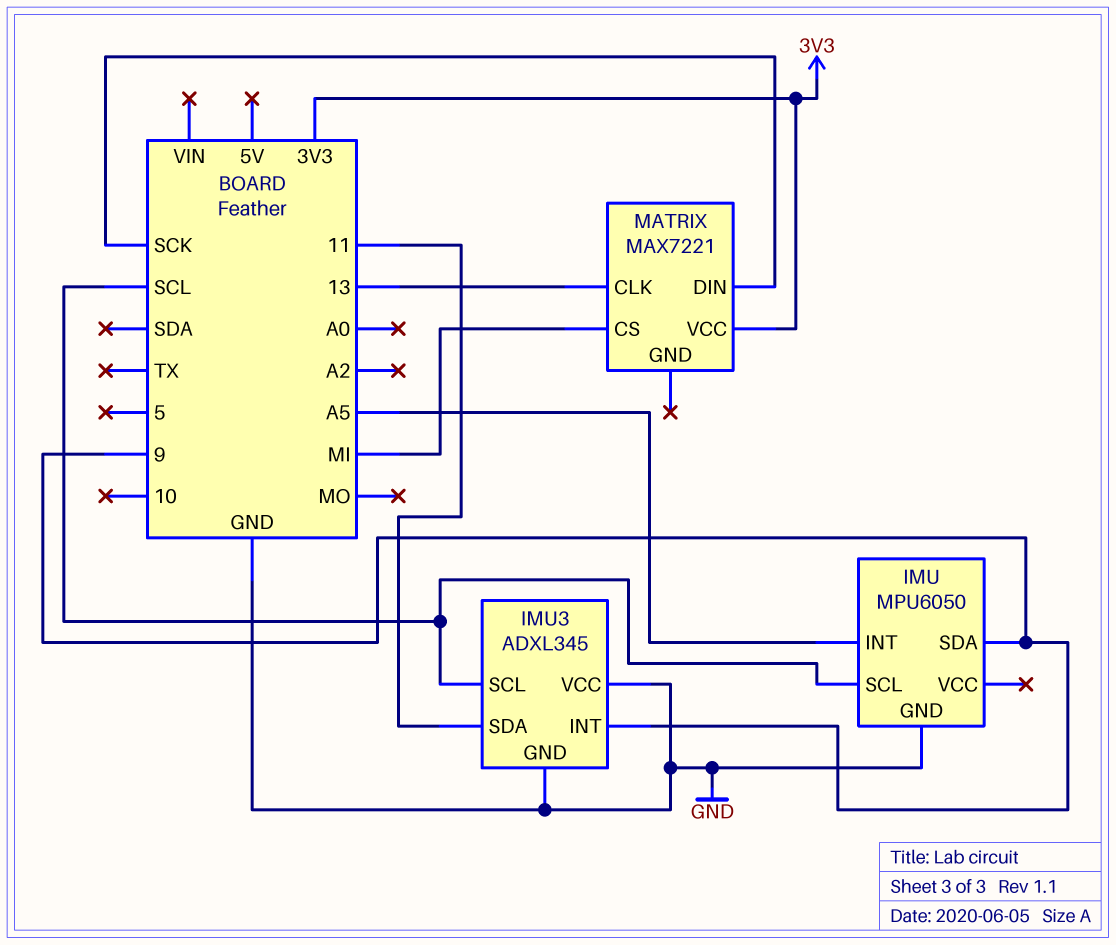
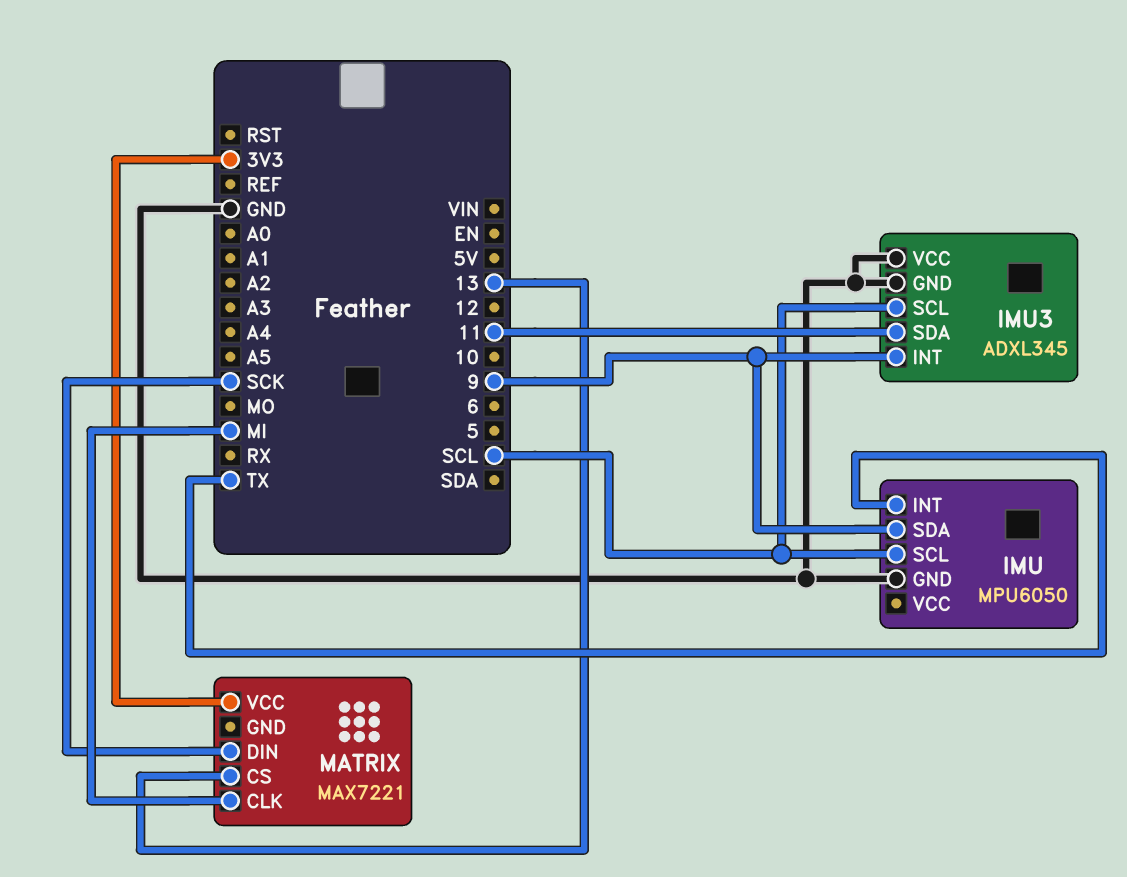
IMU pin INT: A5 -> TX
MATRIX pin CLK: 13 -> MI
MATRIX pin CS: MI -> 13

